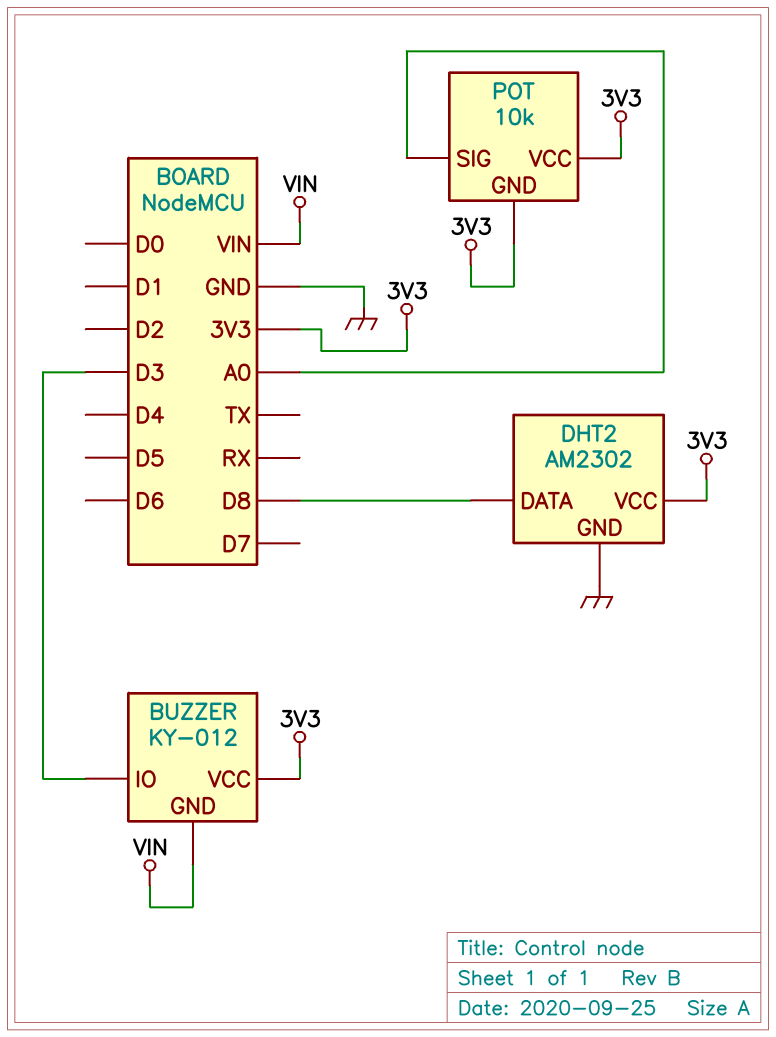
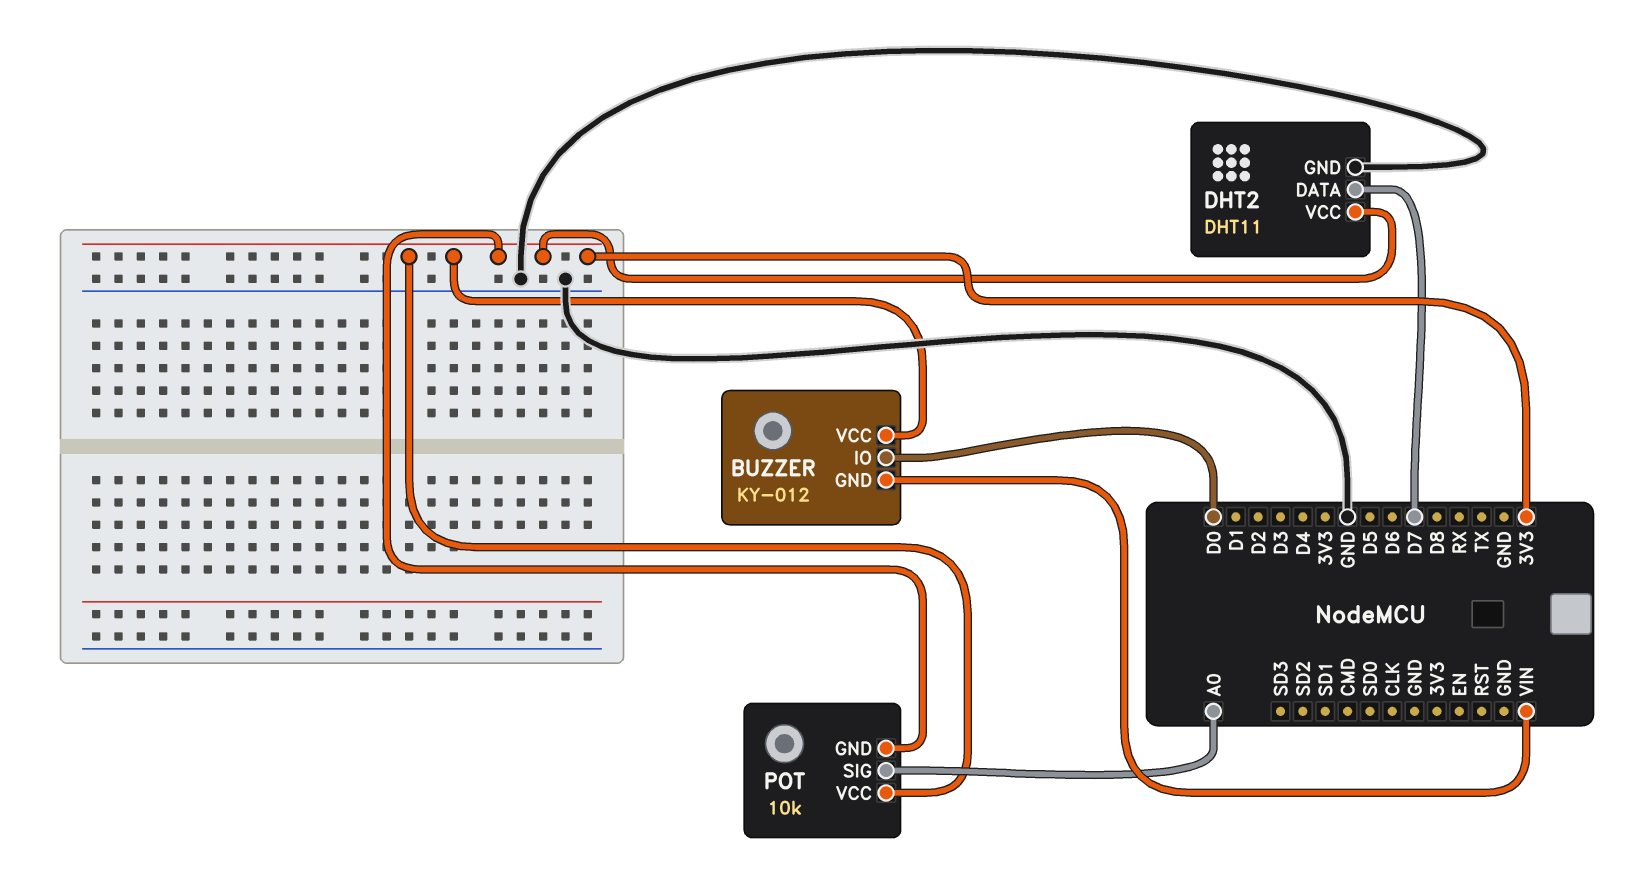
BUZZER pin IO: D3 -> D0
DHT2: AM2302 -> DHT11
DHT2 pin DATA: D8 -> D7

